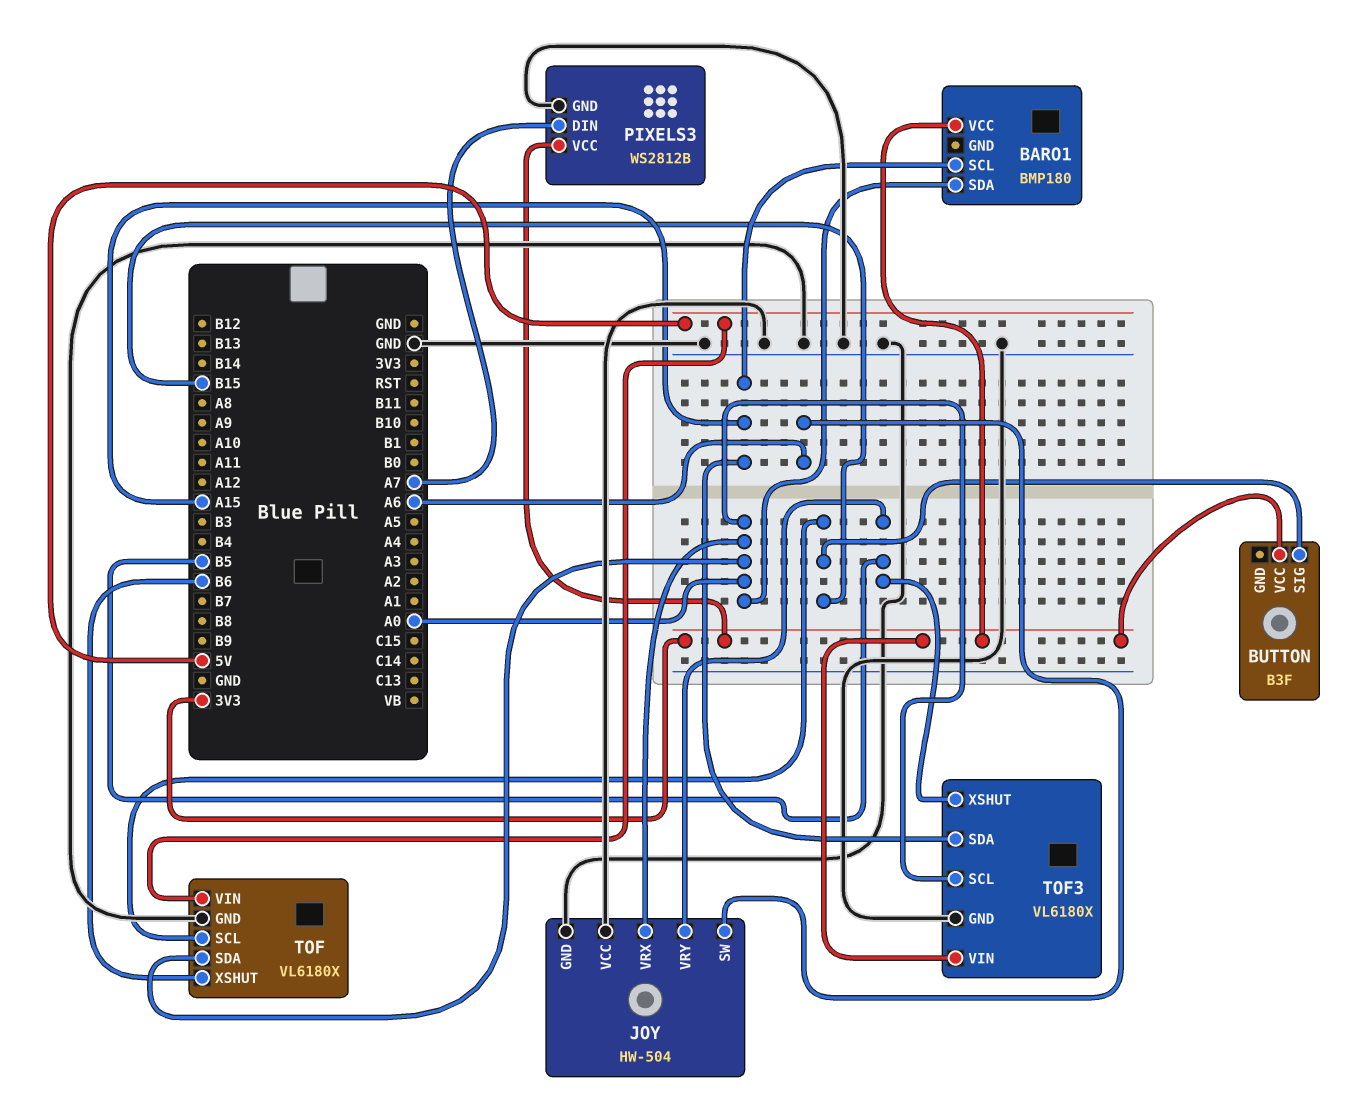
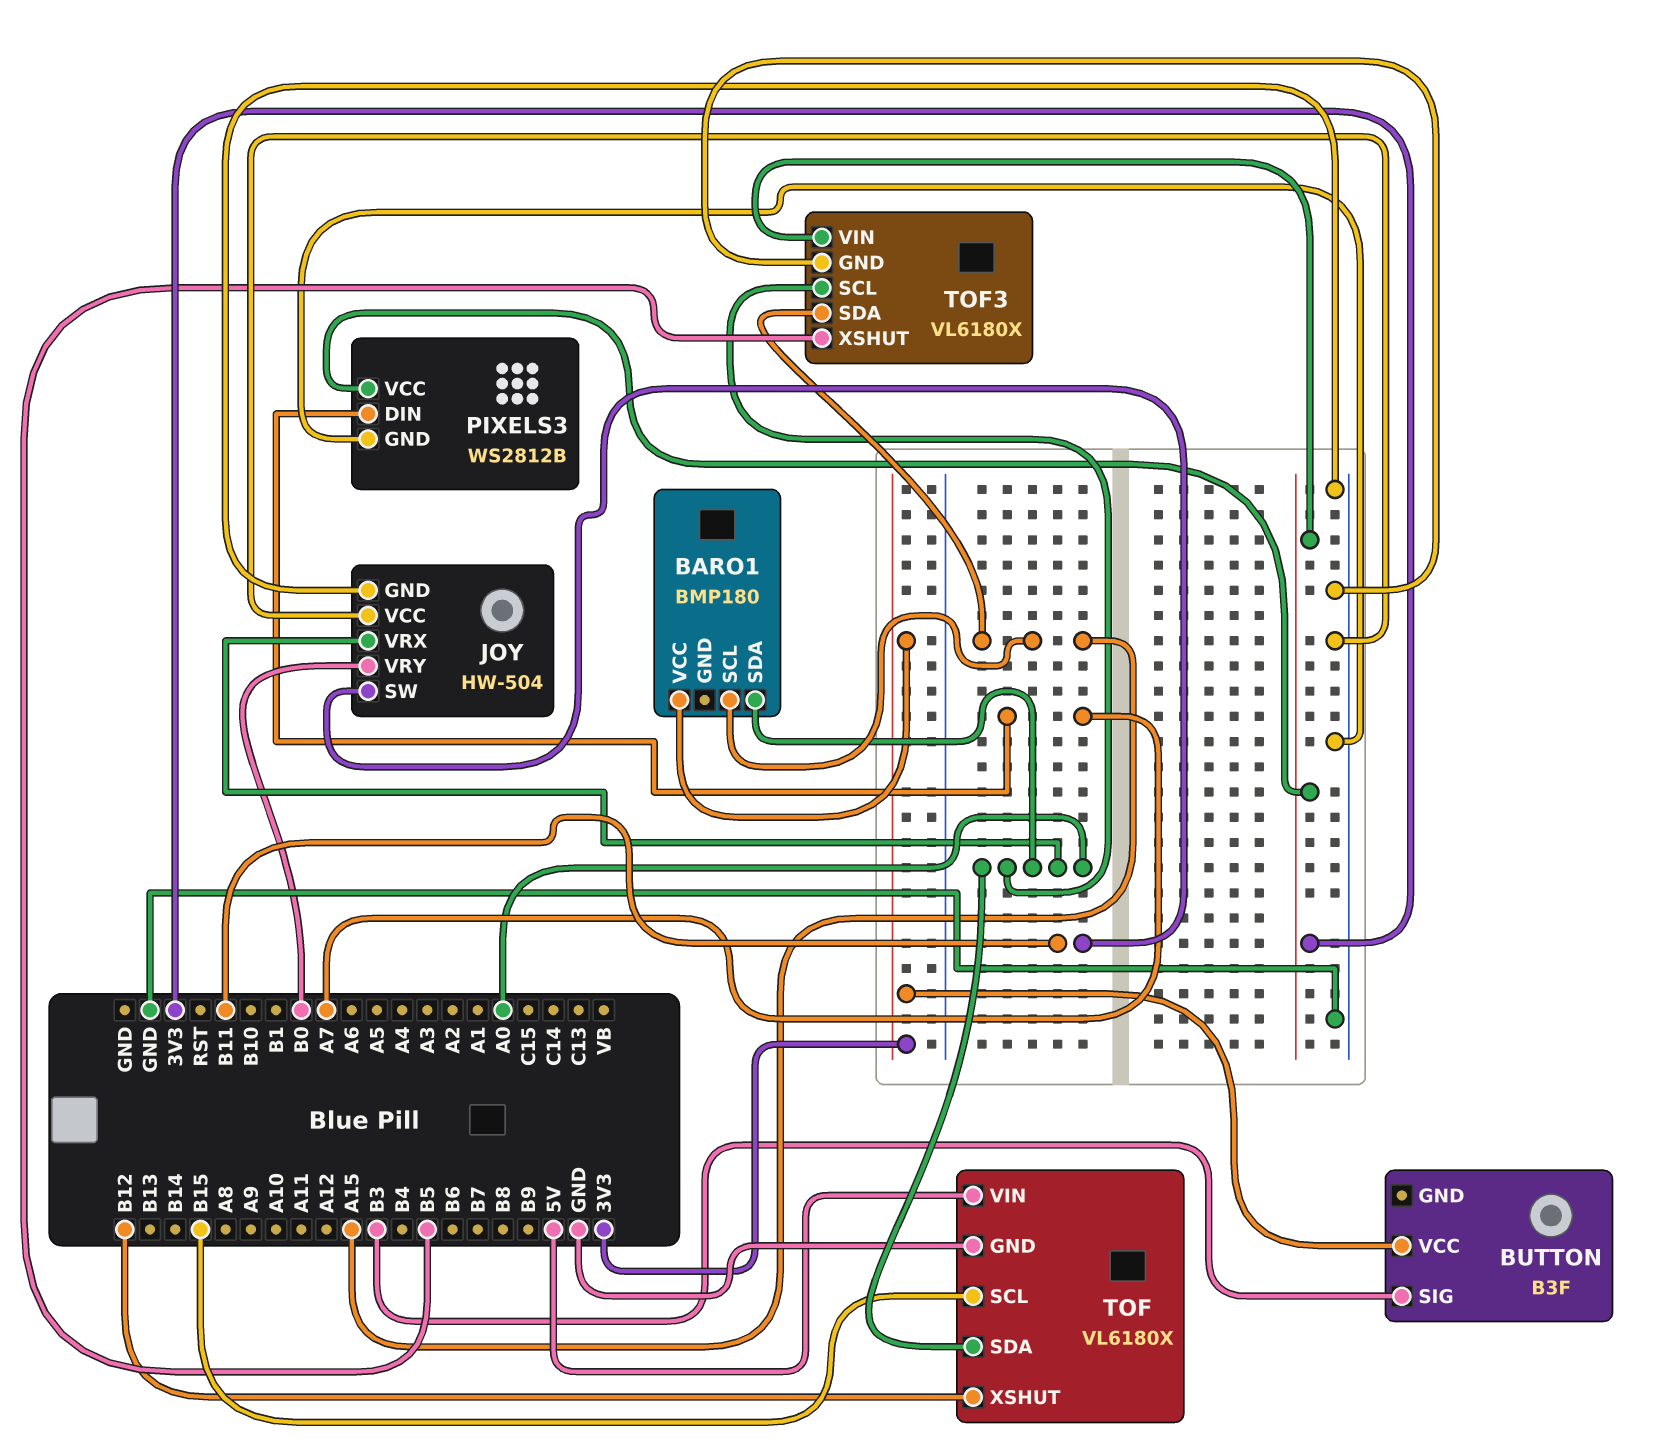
BUTTON pin SIG: B15 -> B3
JOY pin SW: A6 -> B11
JOY pin VRY: B5 -> B0
TOF pin XSHUT: B6 -> B12

